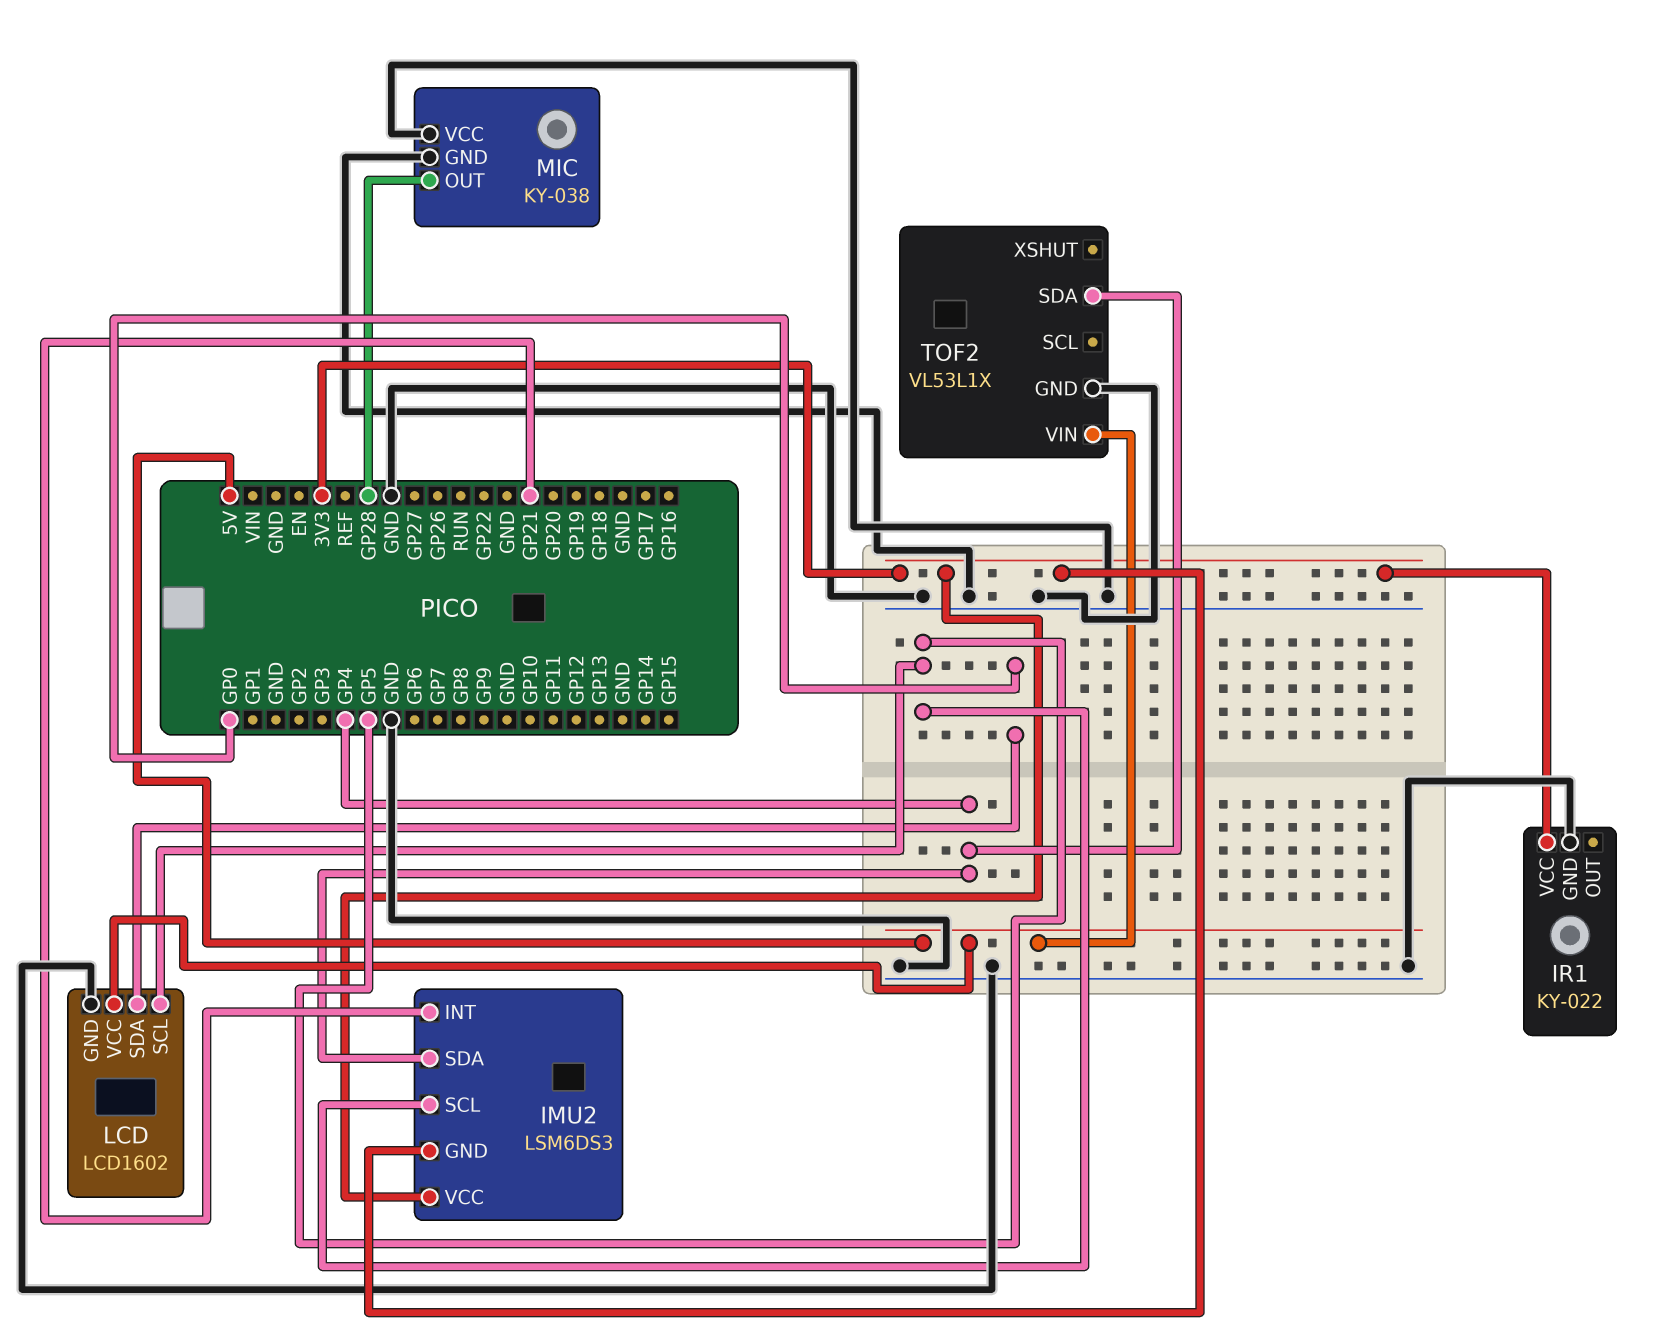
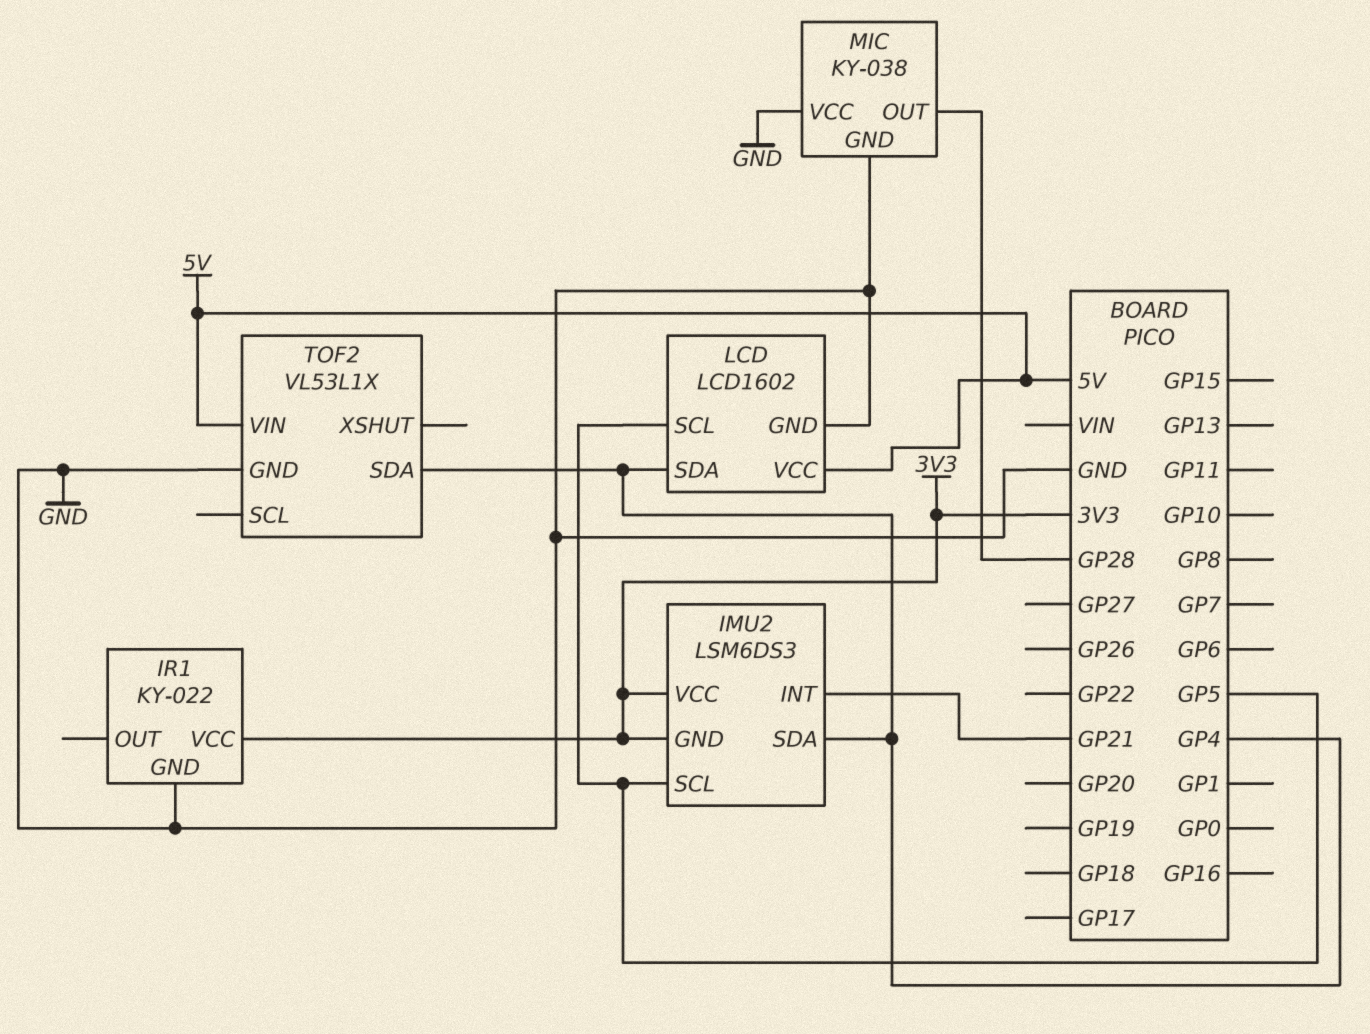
LCD pin SDA: GP0 -> GP4

